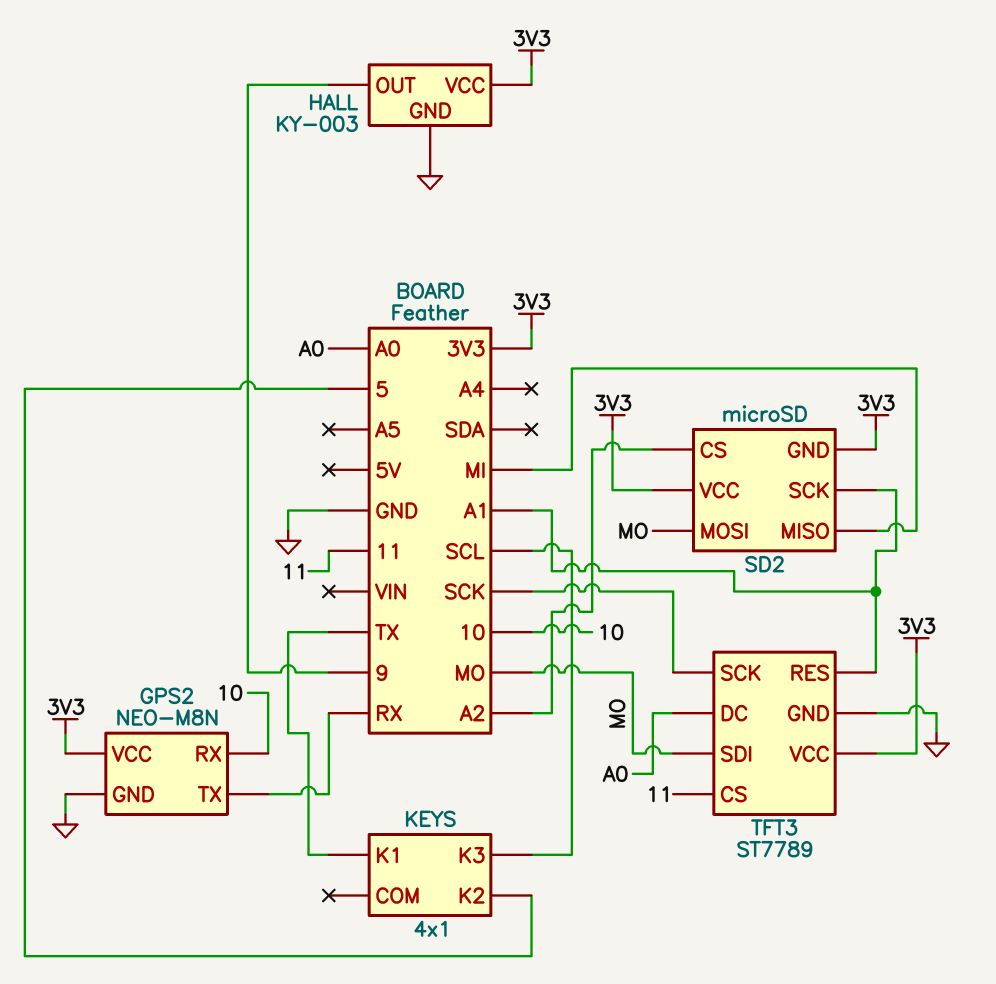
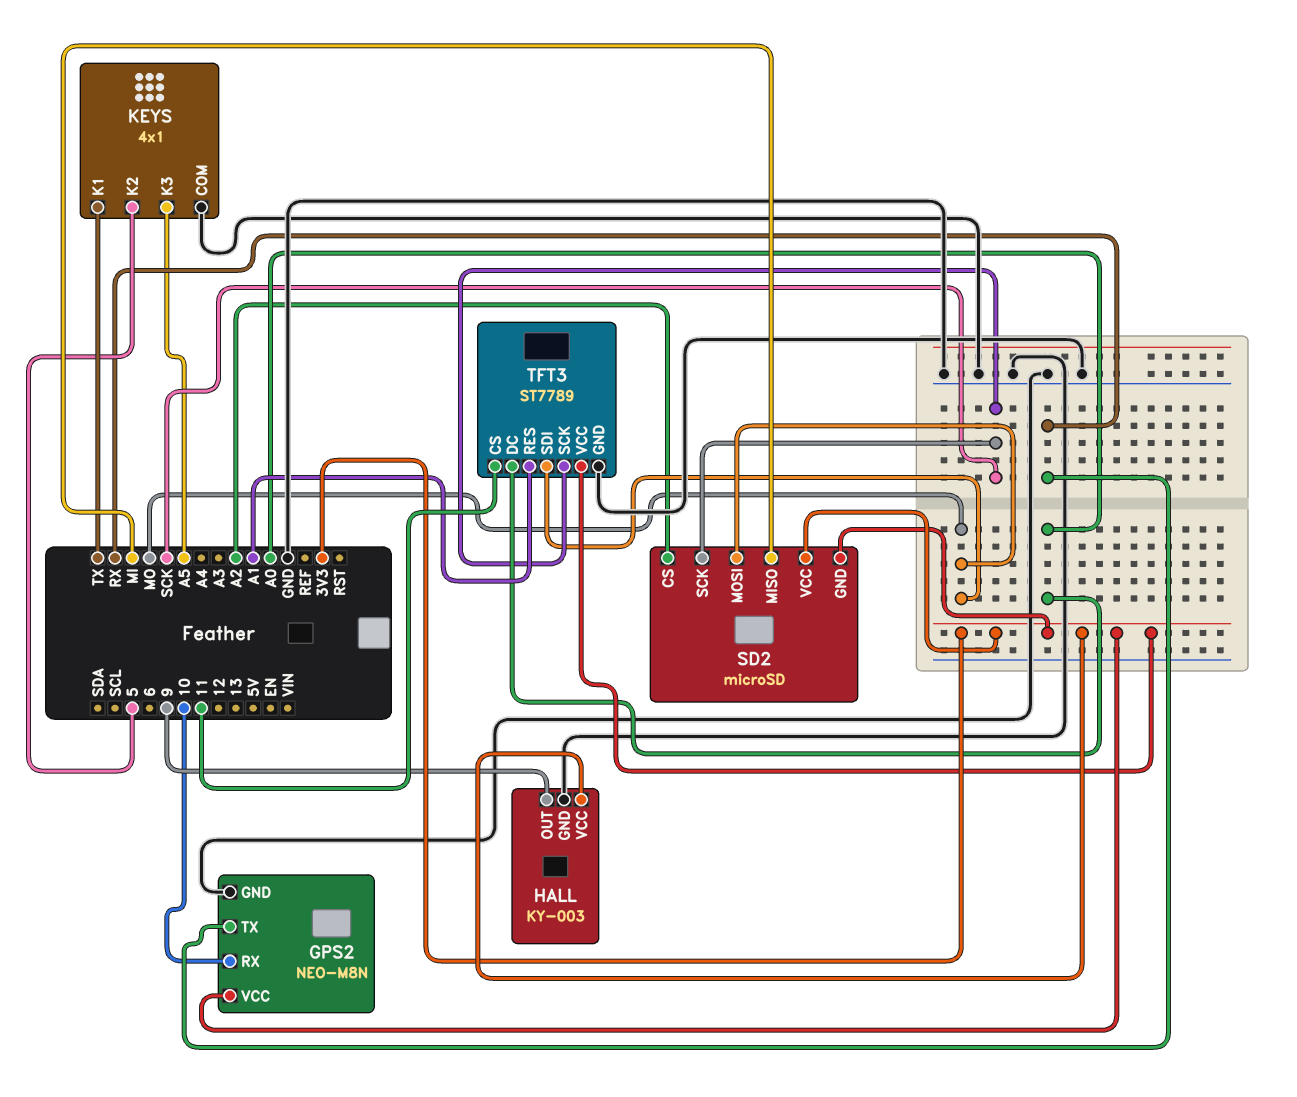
KEYS pin COM: none -> GND
KEYS pin K3: SCL -> A5
SD2 pin SCK: A1 -> SCK

